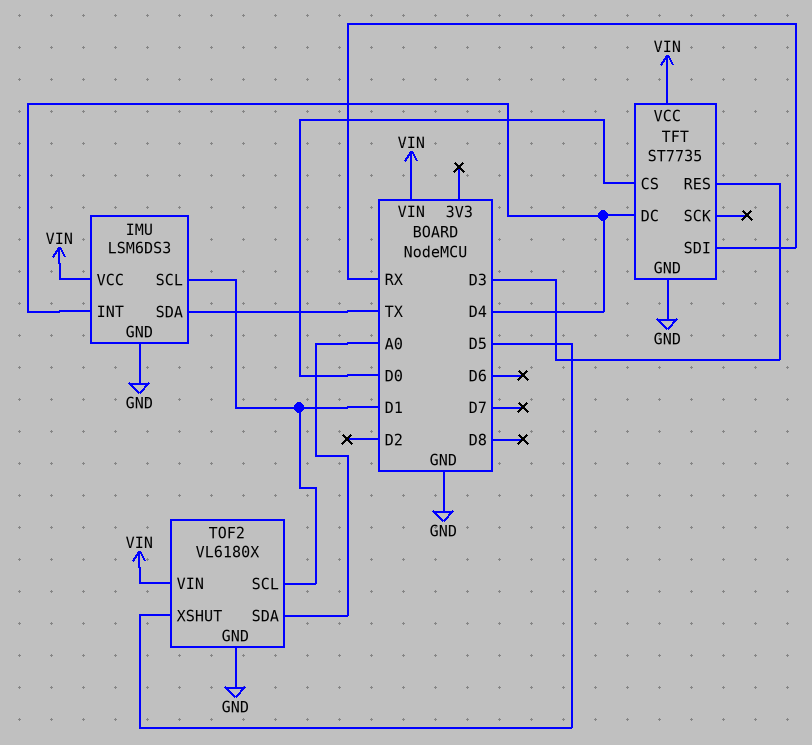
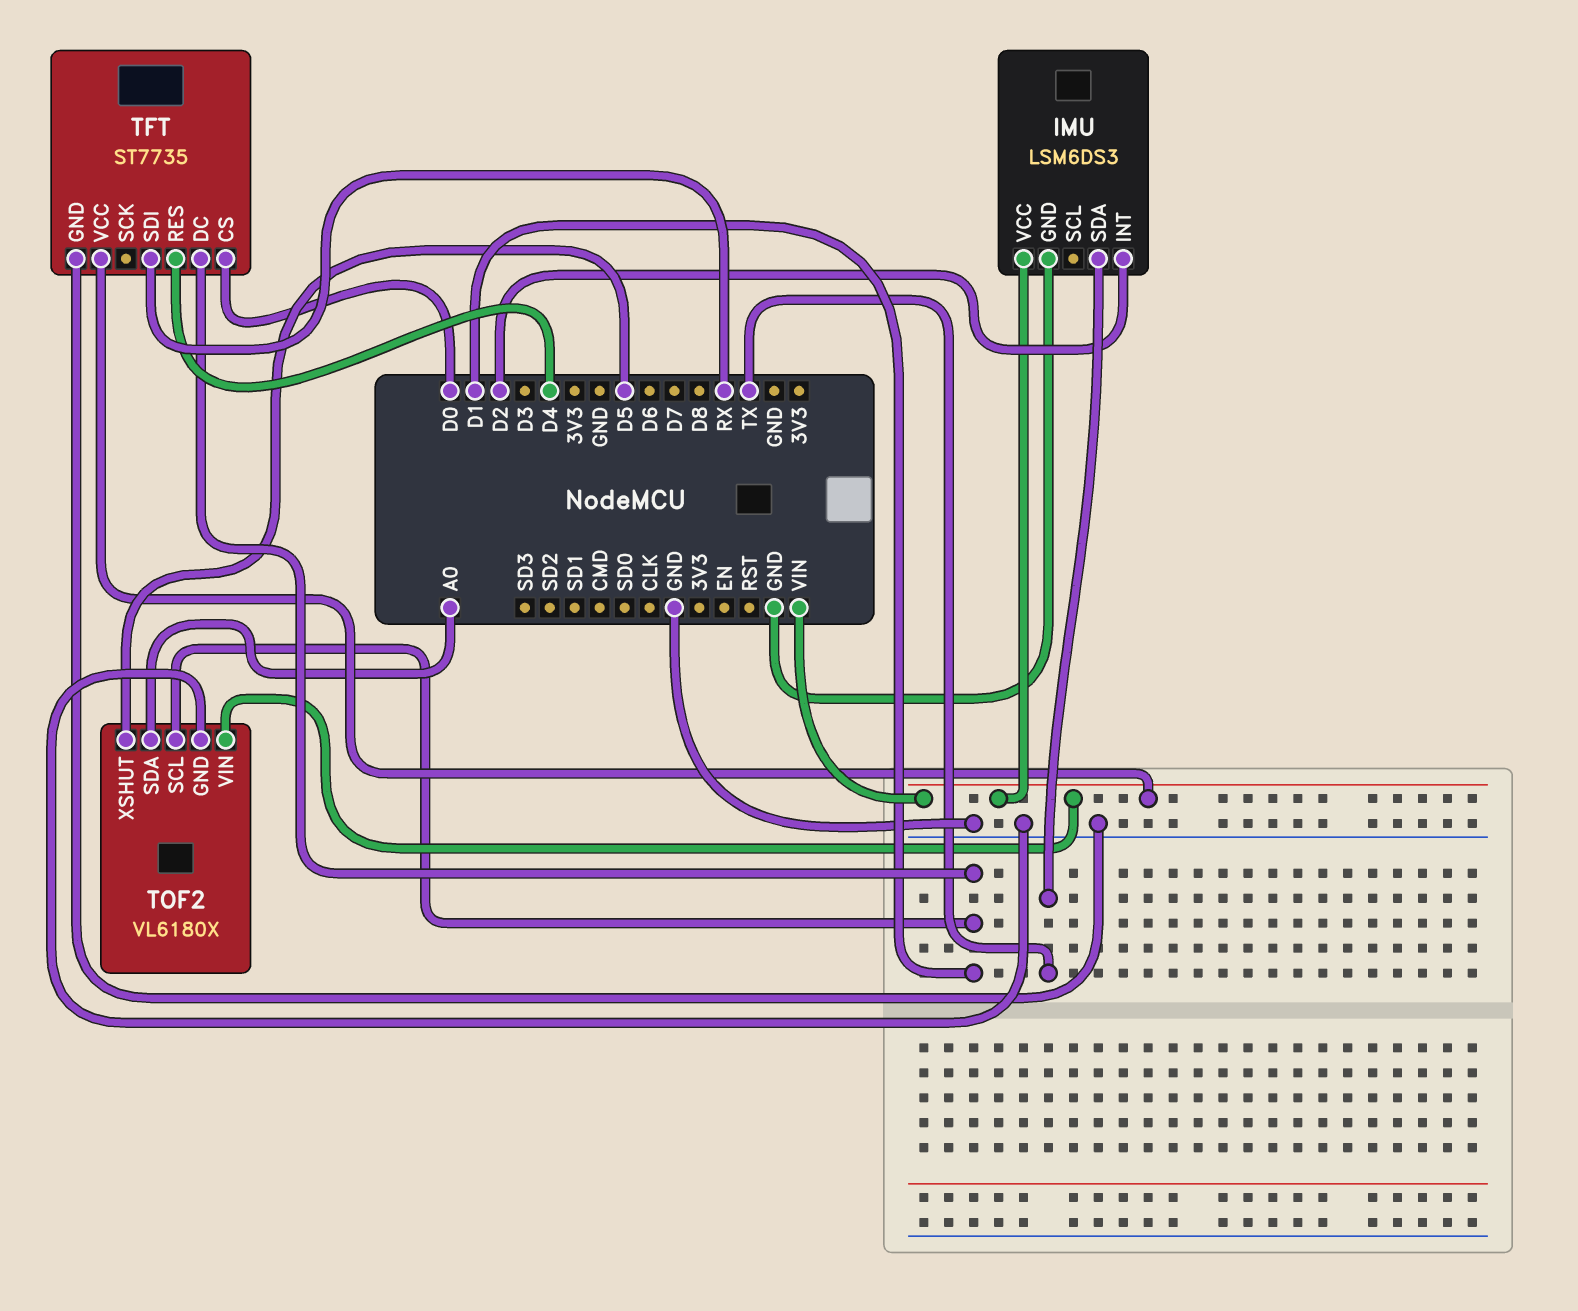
IMU pin INT: D4 -> D2
IMU pin SCL: D1 -> none
TFT pin DC: D4 -> D1
TFT pin RES: D3 -> D4

